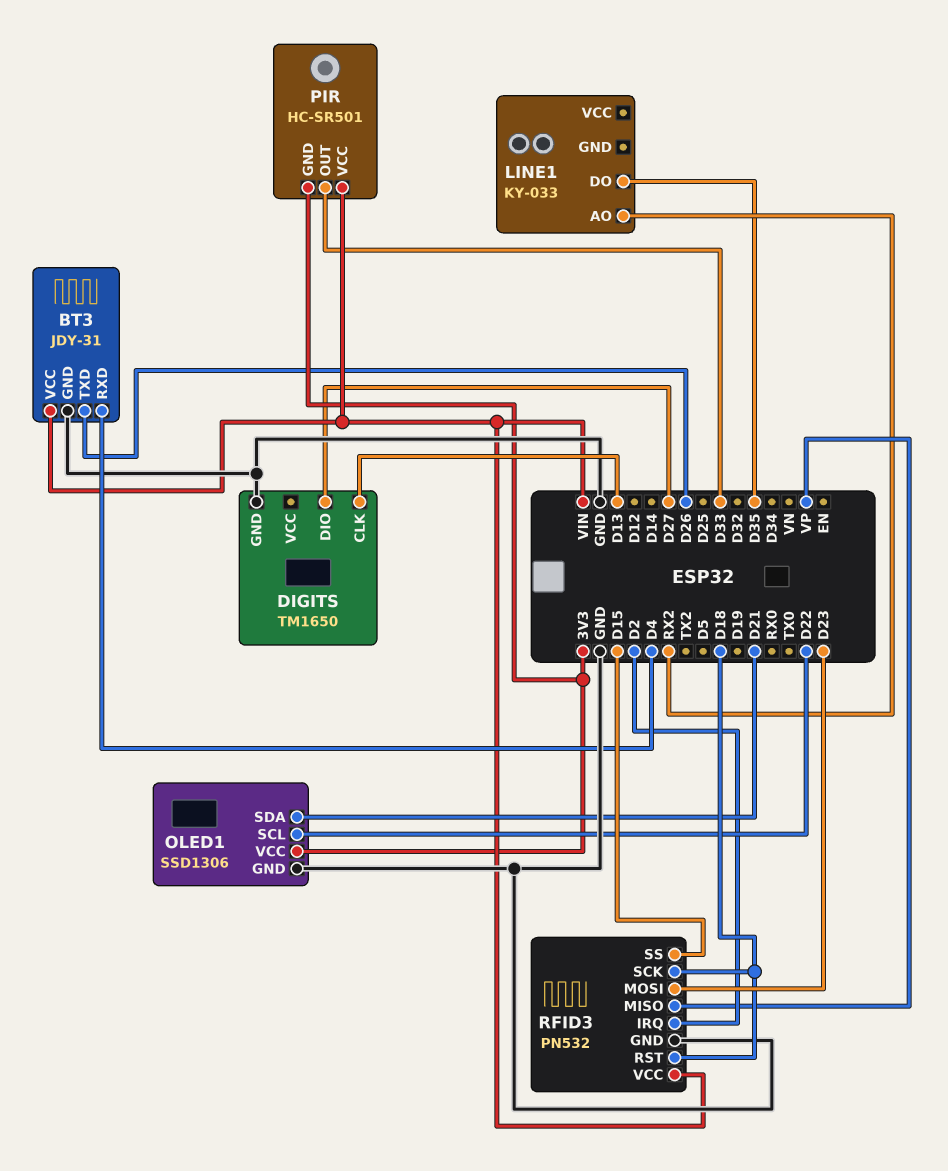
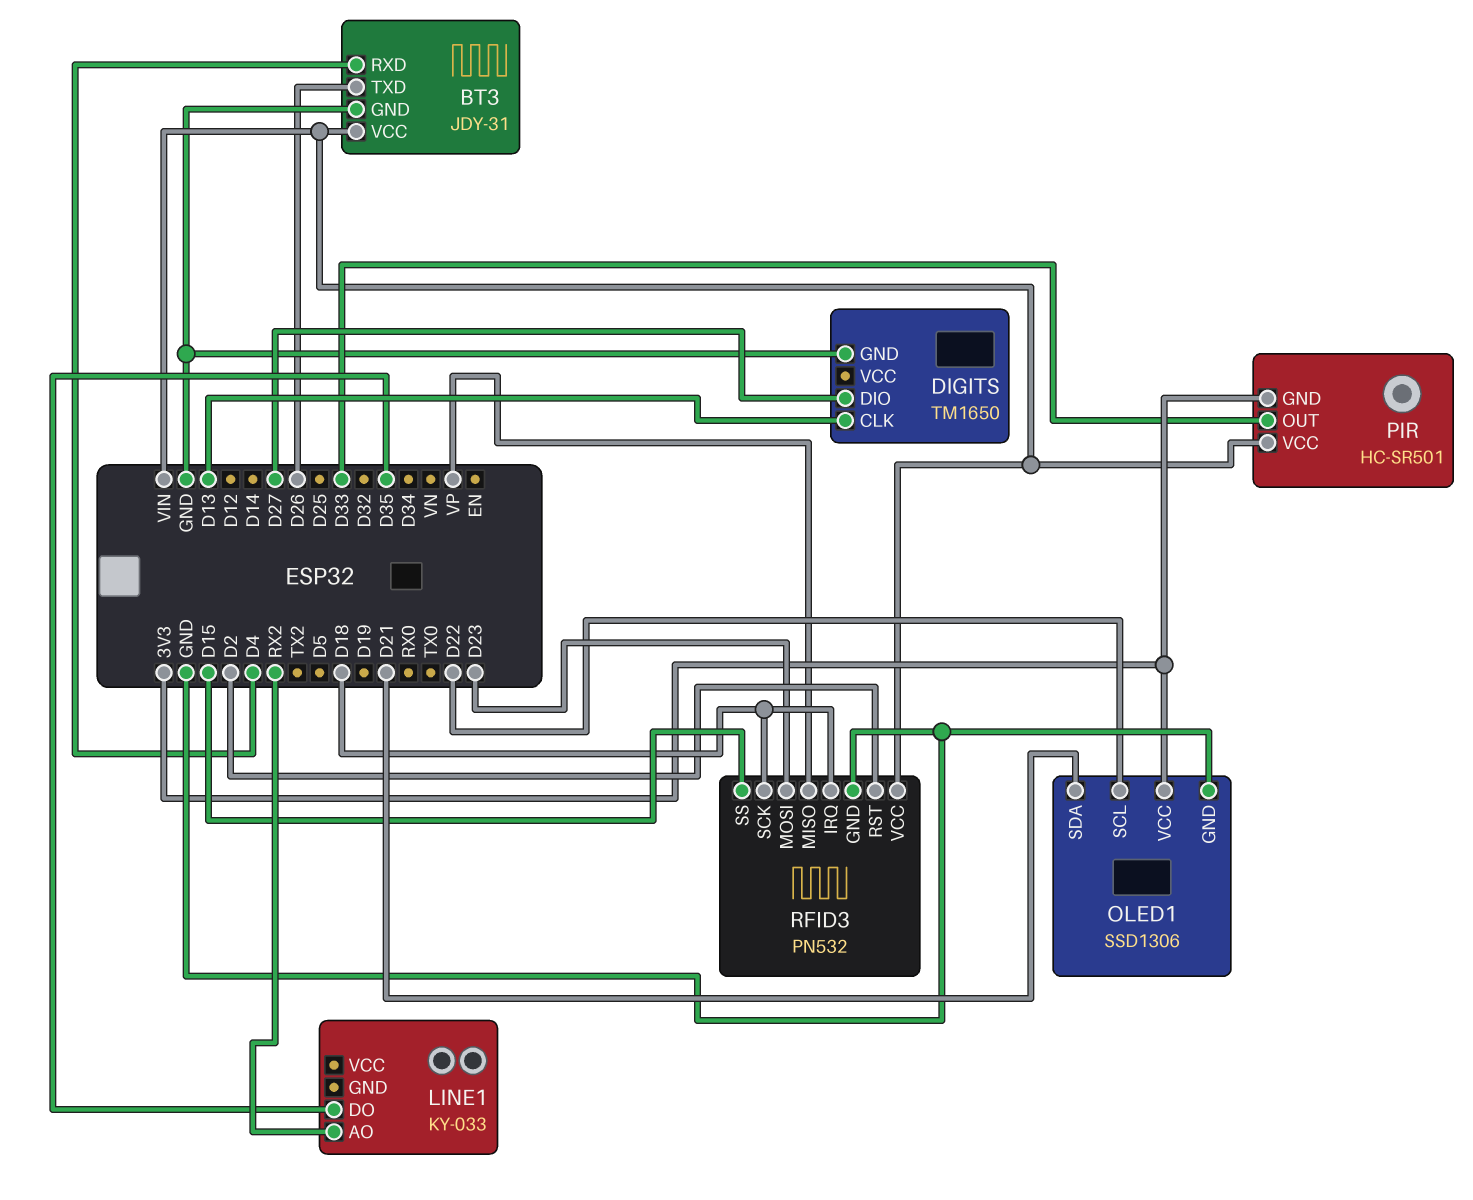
RFID3 pin IRQ: D2 -> D18
RFID3 pin RST: D18 -> D2

